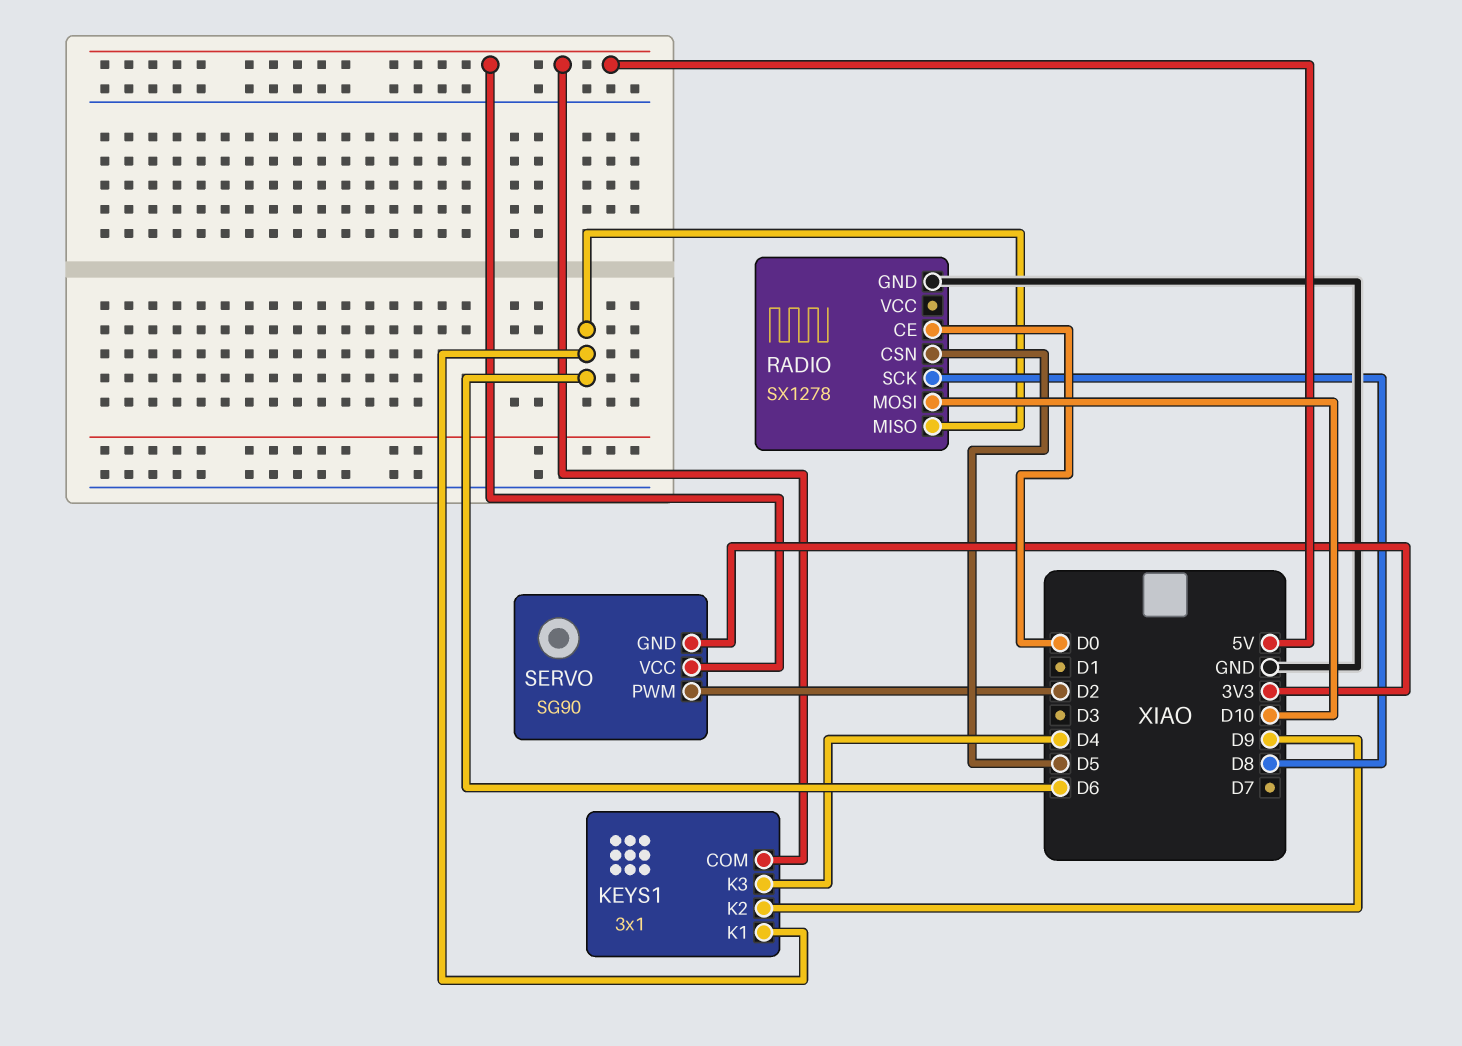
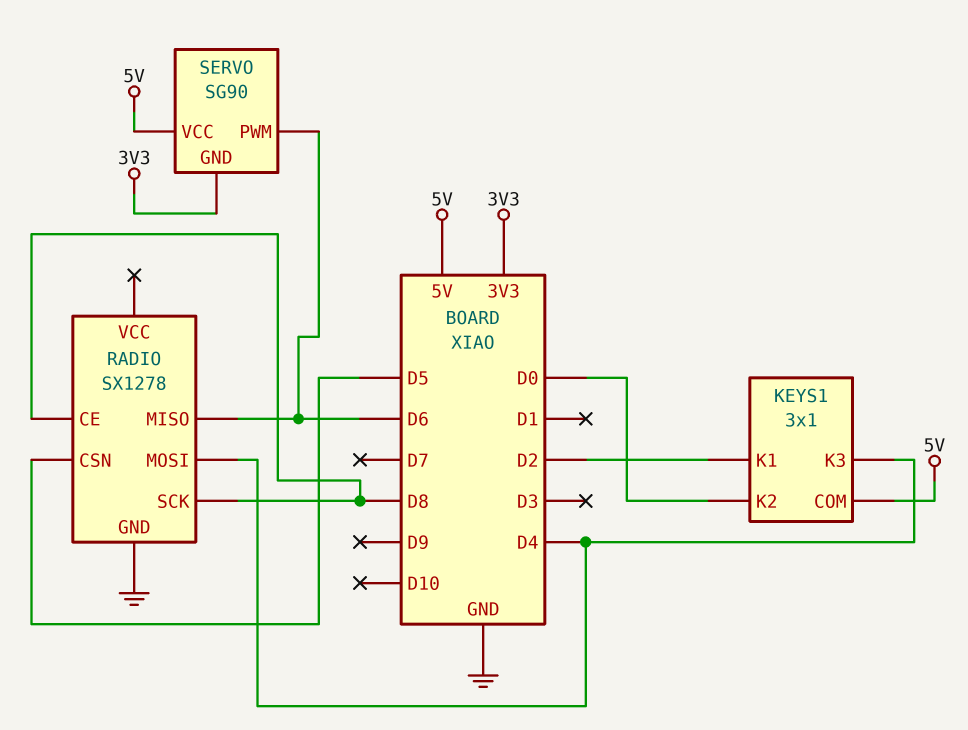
KEYS1 pin K1: D6 -> D2
KEYS1 pin K2: D9 -> D0
RADIO pin CE: D0 -> D8
RADIO pin MOSI: D10 -> D4
SERVO pin PWM: D2 -> D6

